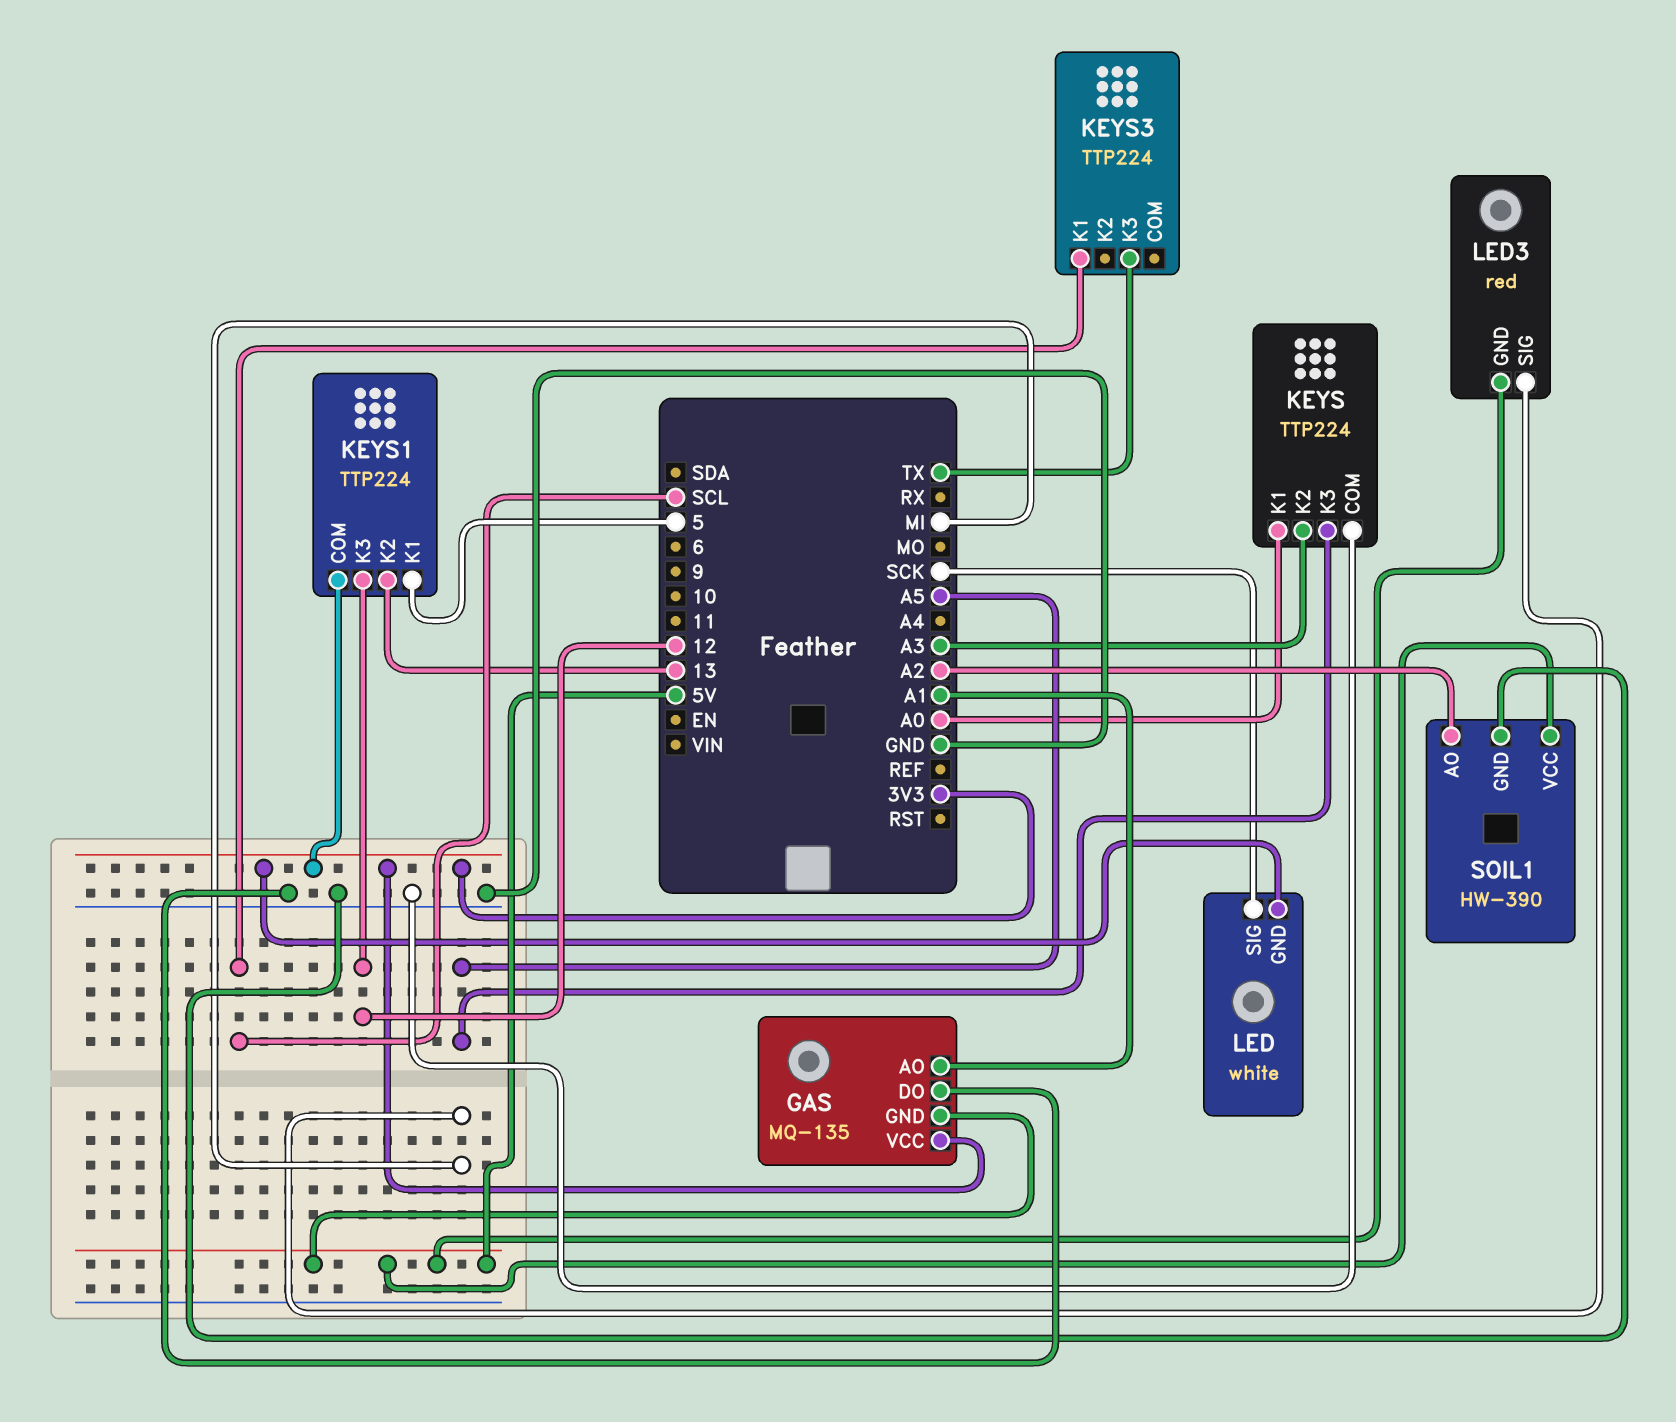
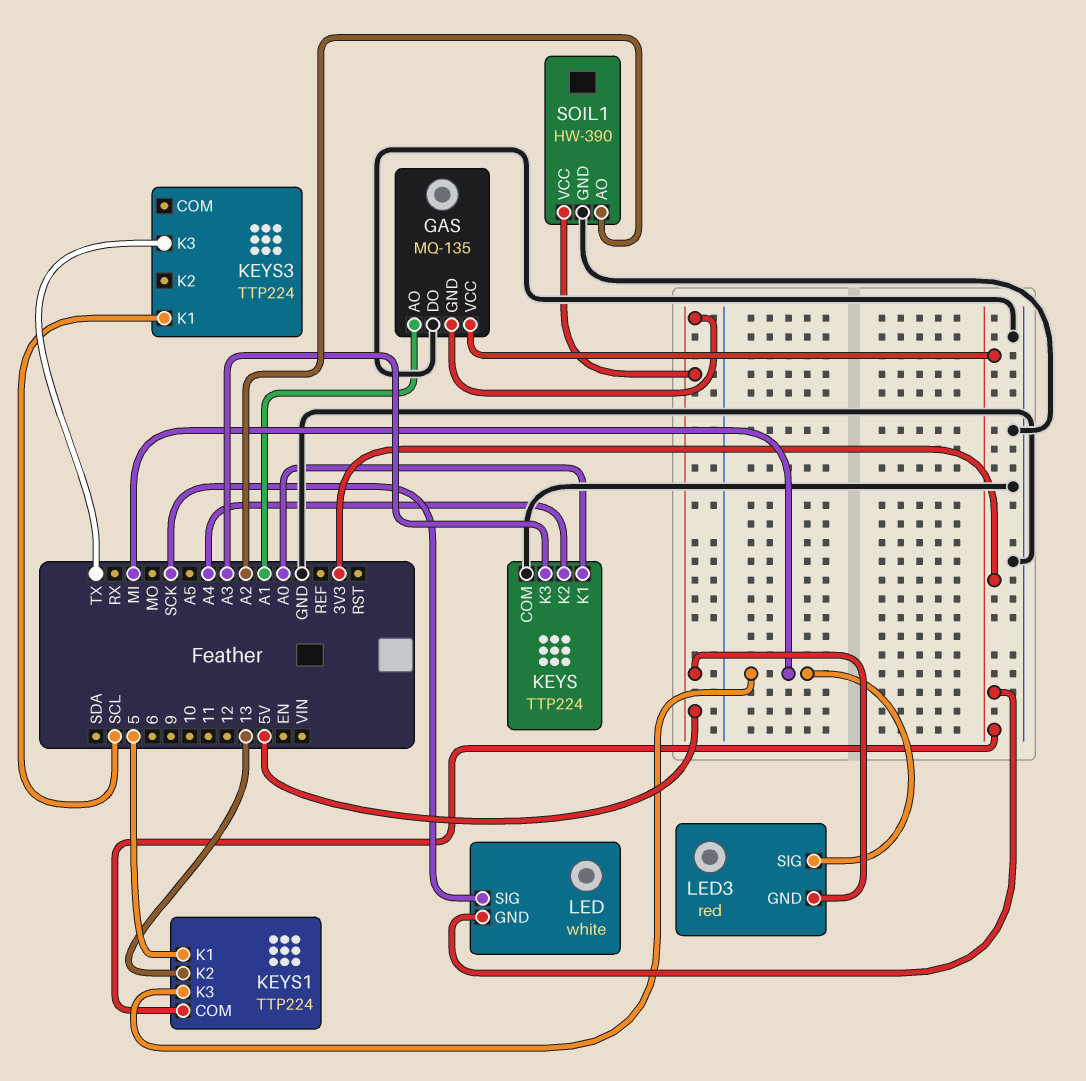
KEYS pin K2: A3 -> A4
KEYS pin K3: A5 -> A3
KEYS1 pin K3: 12 -> MI

